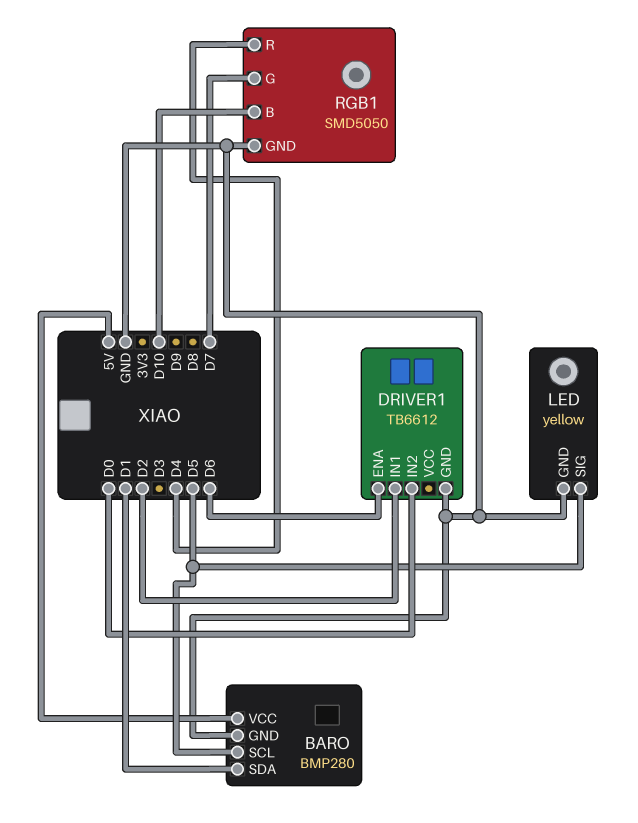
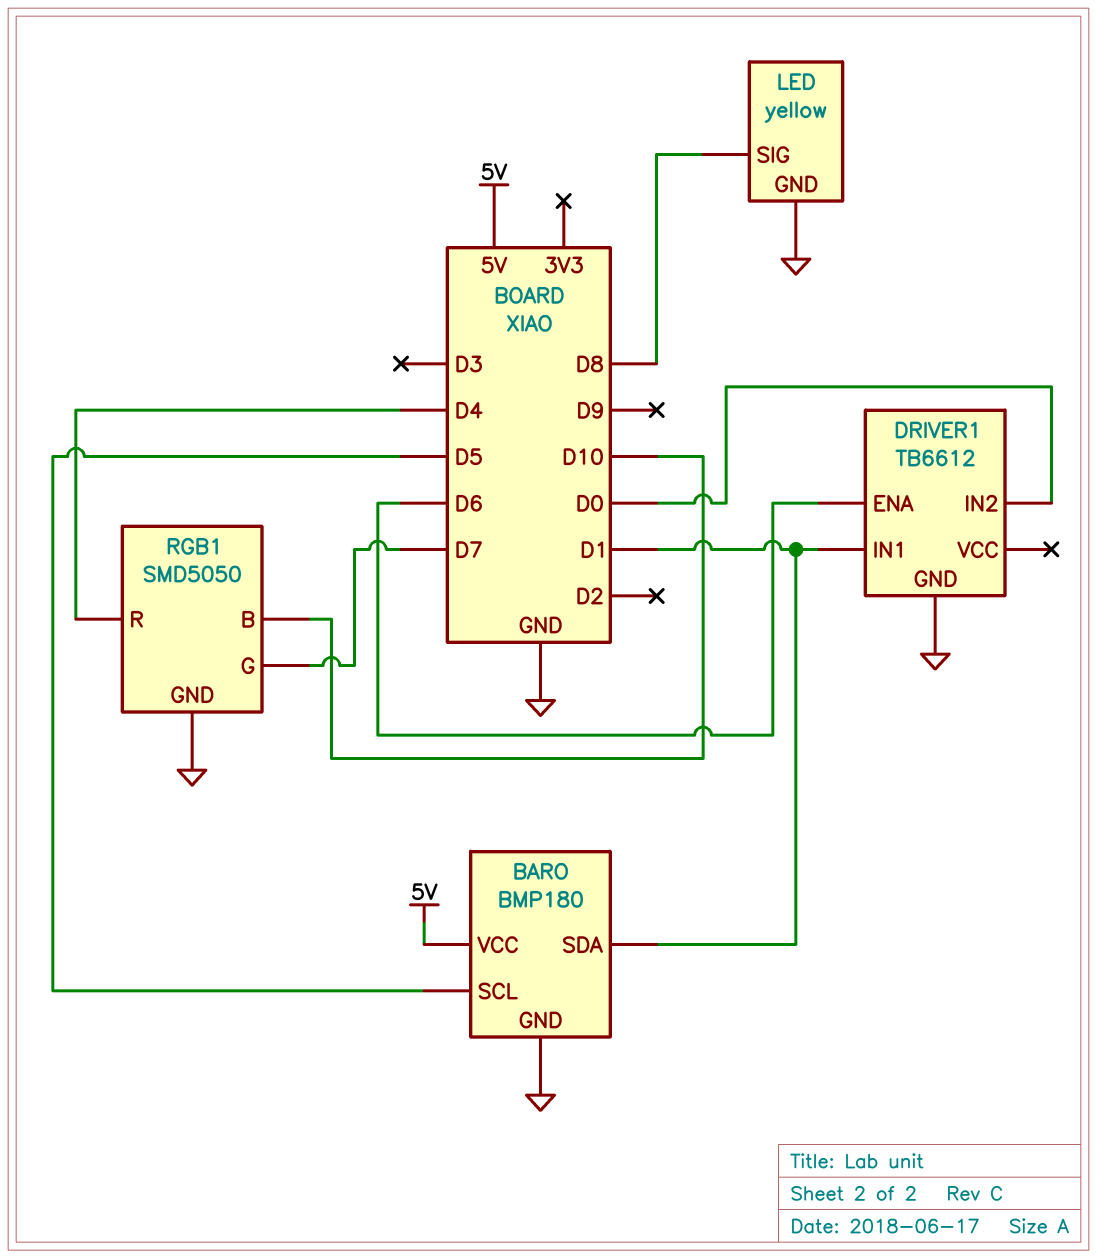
BARO: BMP280 -> BMP180
DRIVER1 pin IN1: D2 -> D1
LED pin SIG: D5 -> D8

